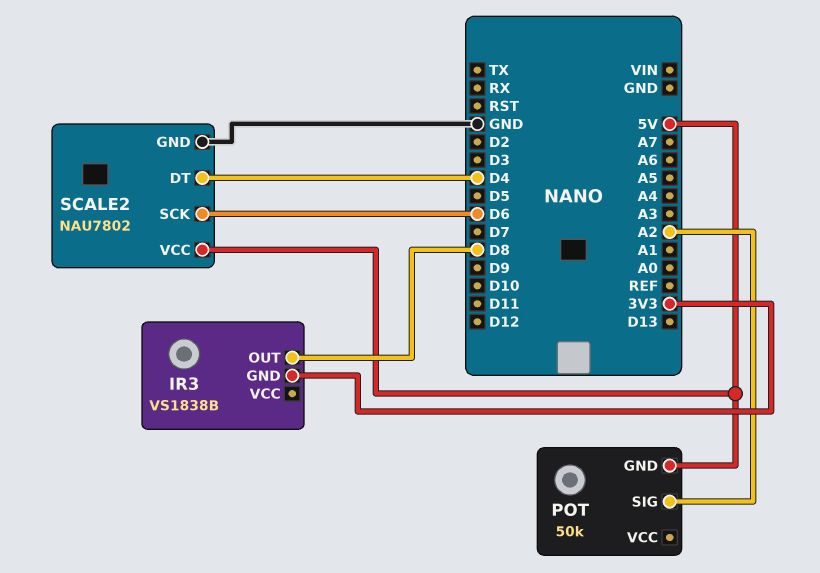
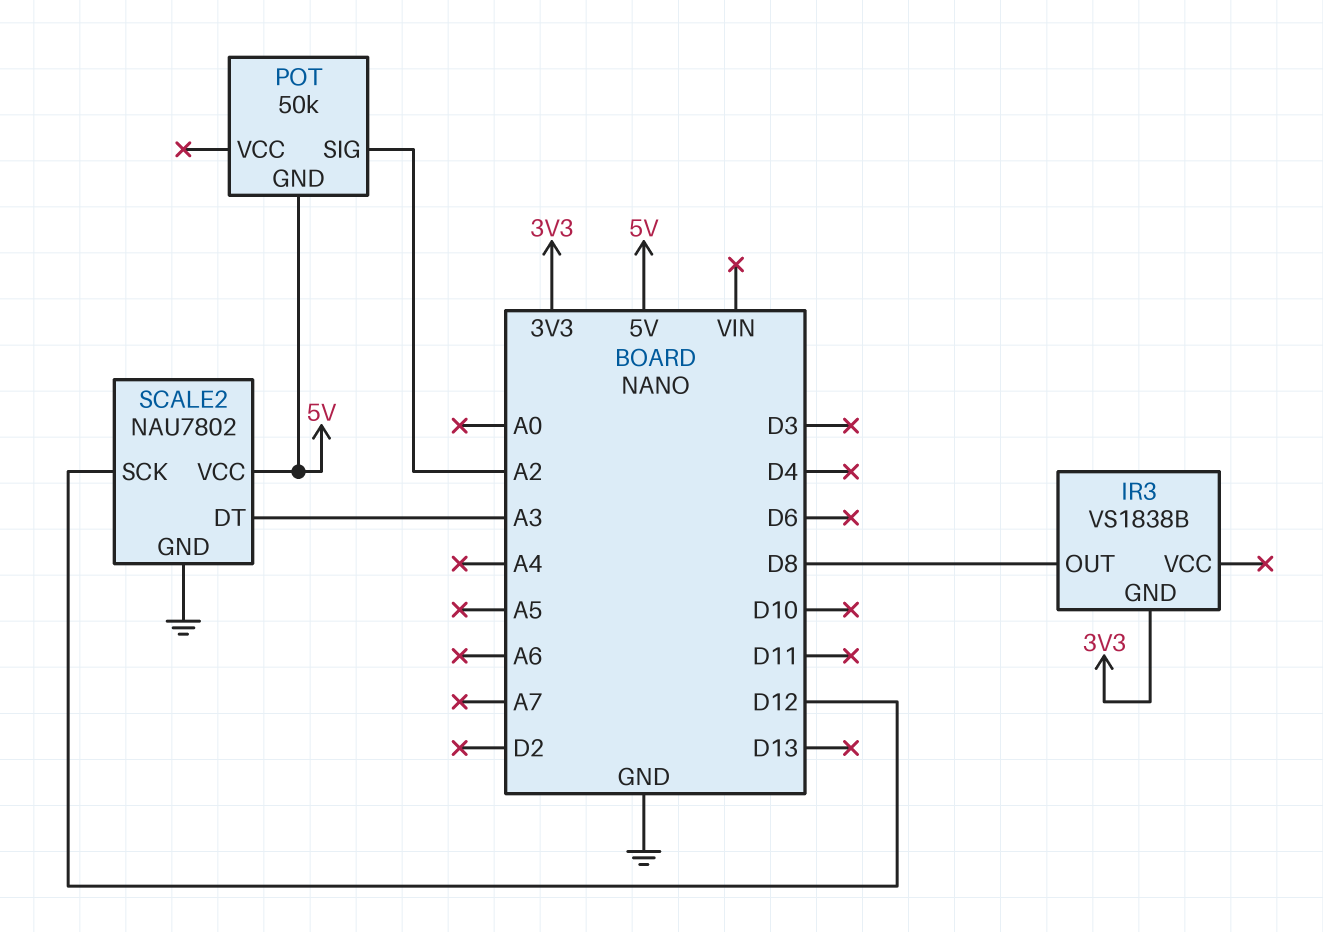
SCALE2 pin DT: D4 -> A3
SCALE2 pin SCK: D6 -> D12

